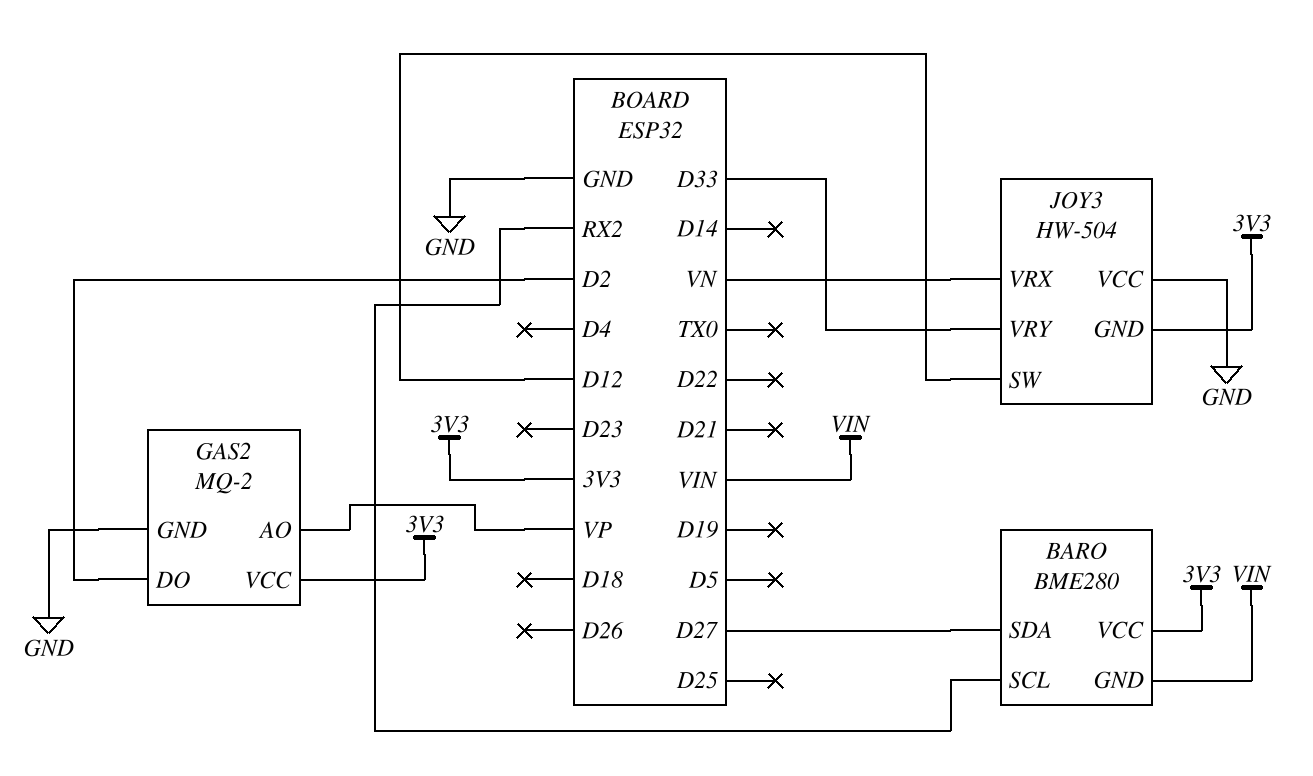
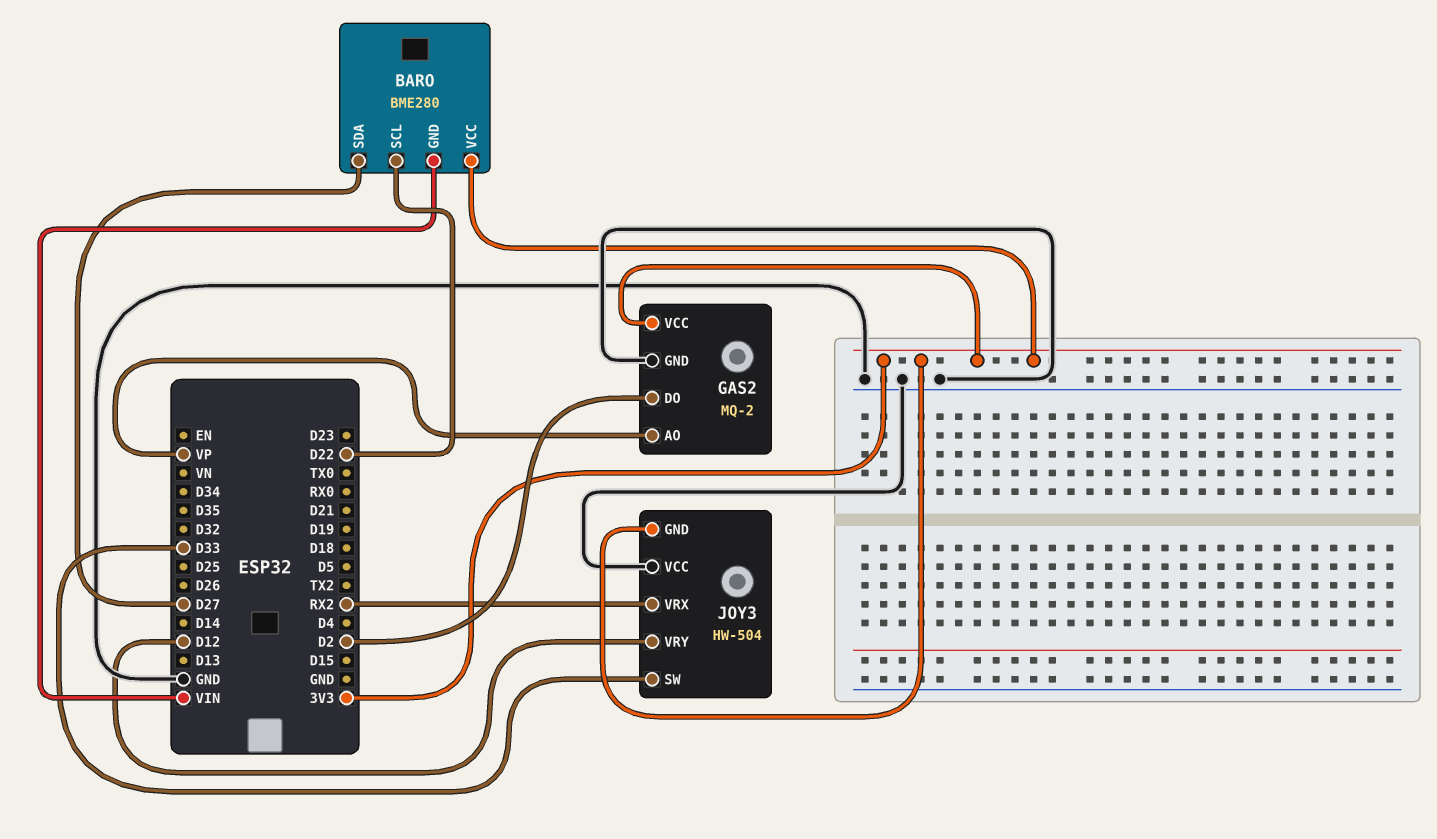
BARO pin SCL: RX2 -> D22
JOY3 pin SW: D12 -> D33
JOY3 pin VRX: VN -> RX2
JOY3 pin VRY: D33 -> D12

